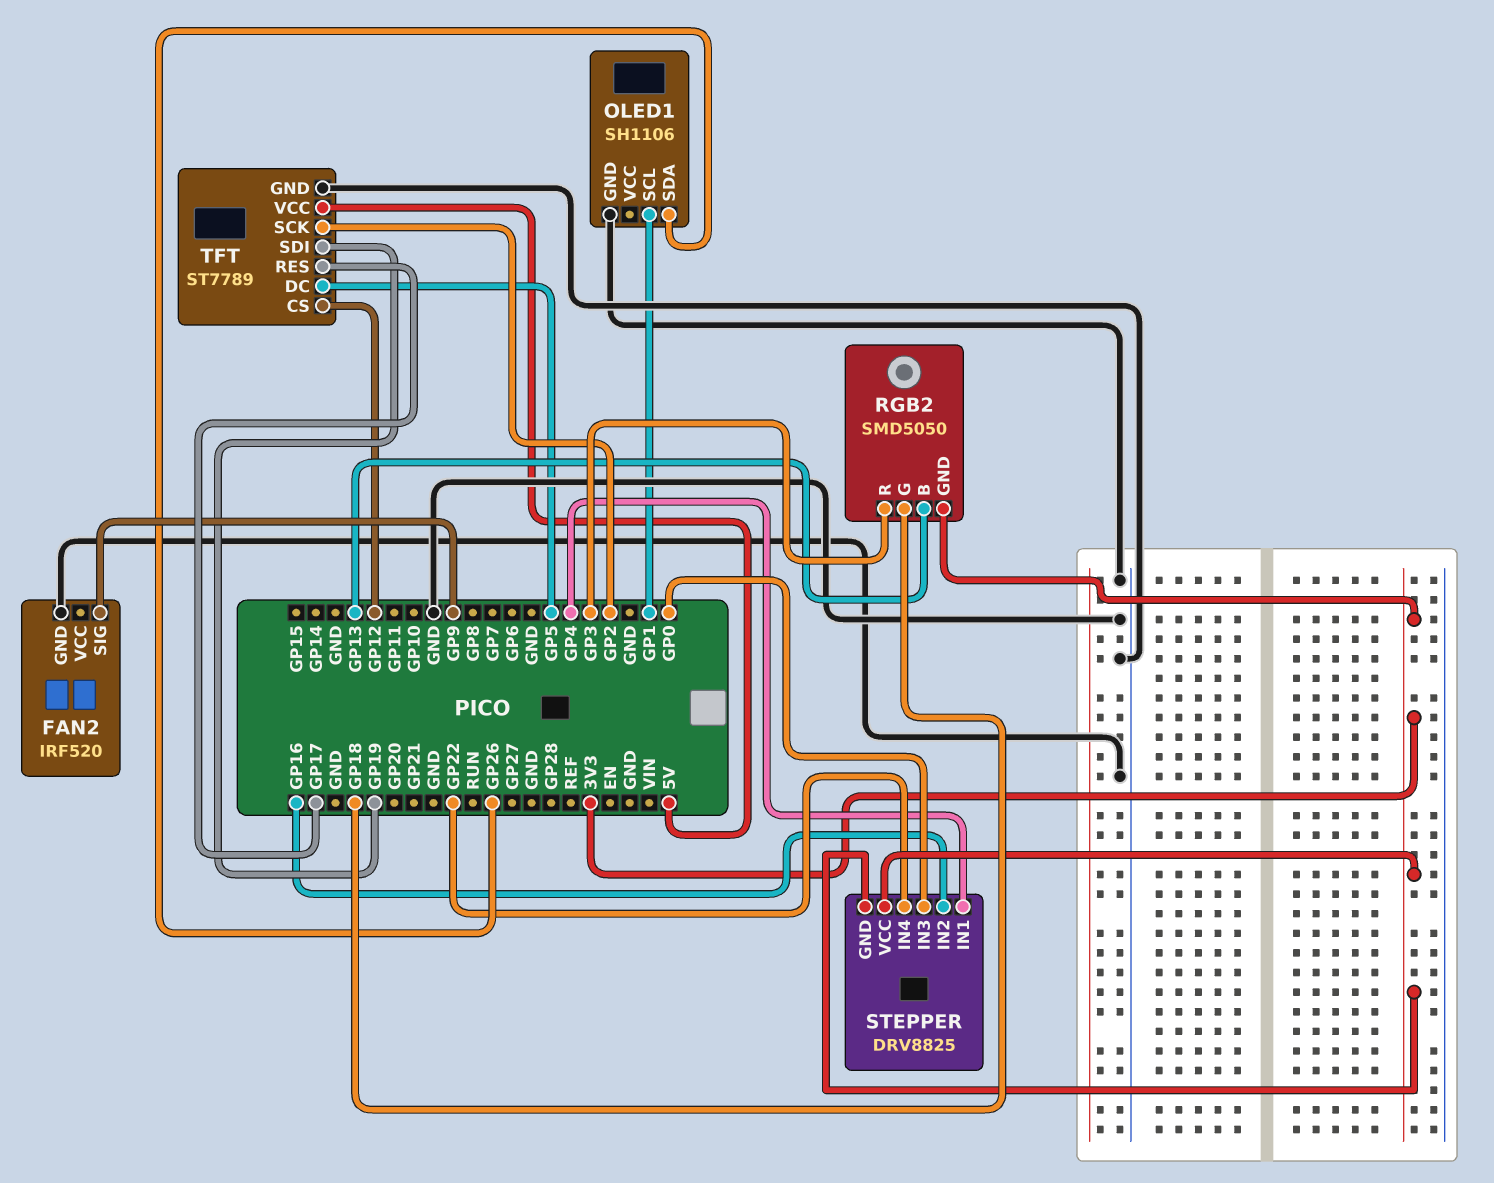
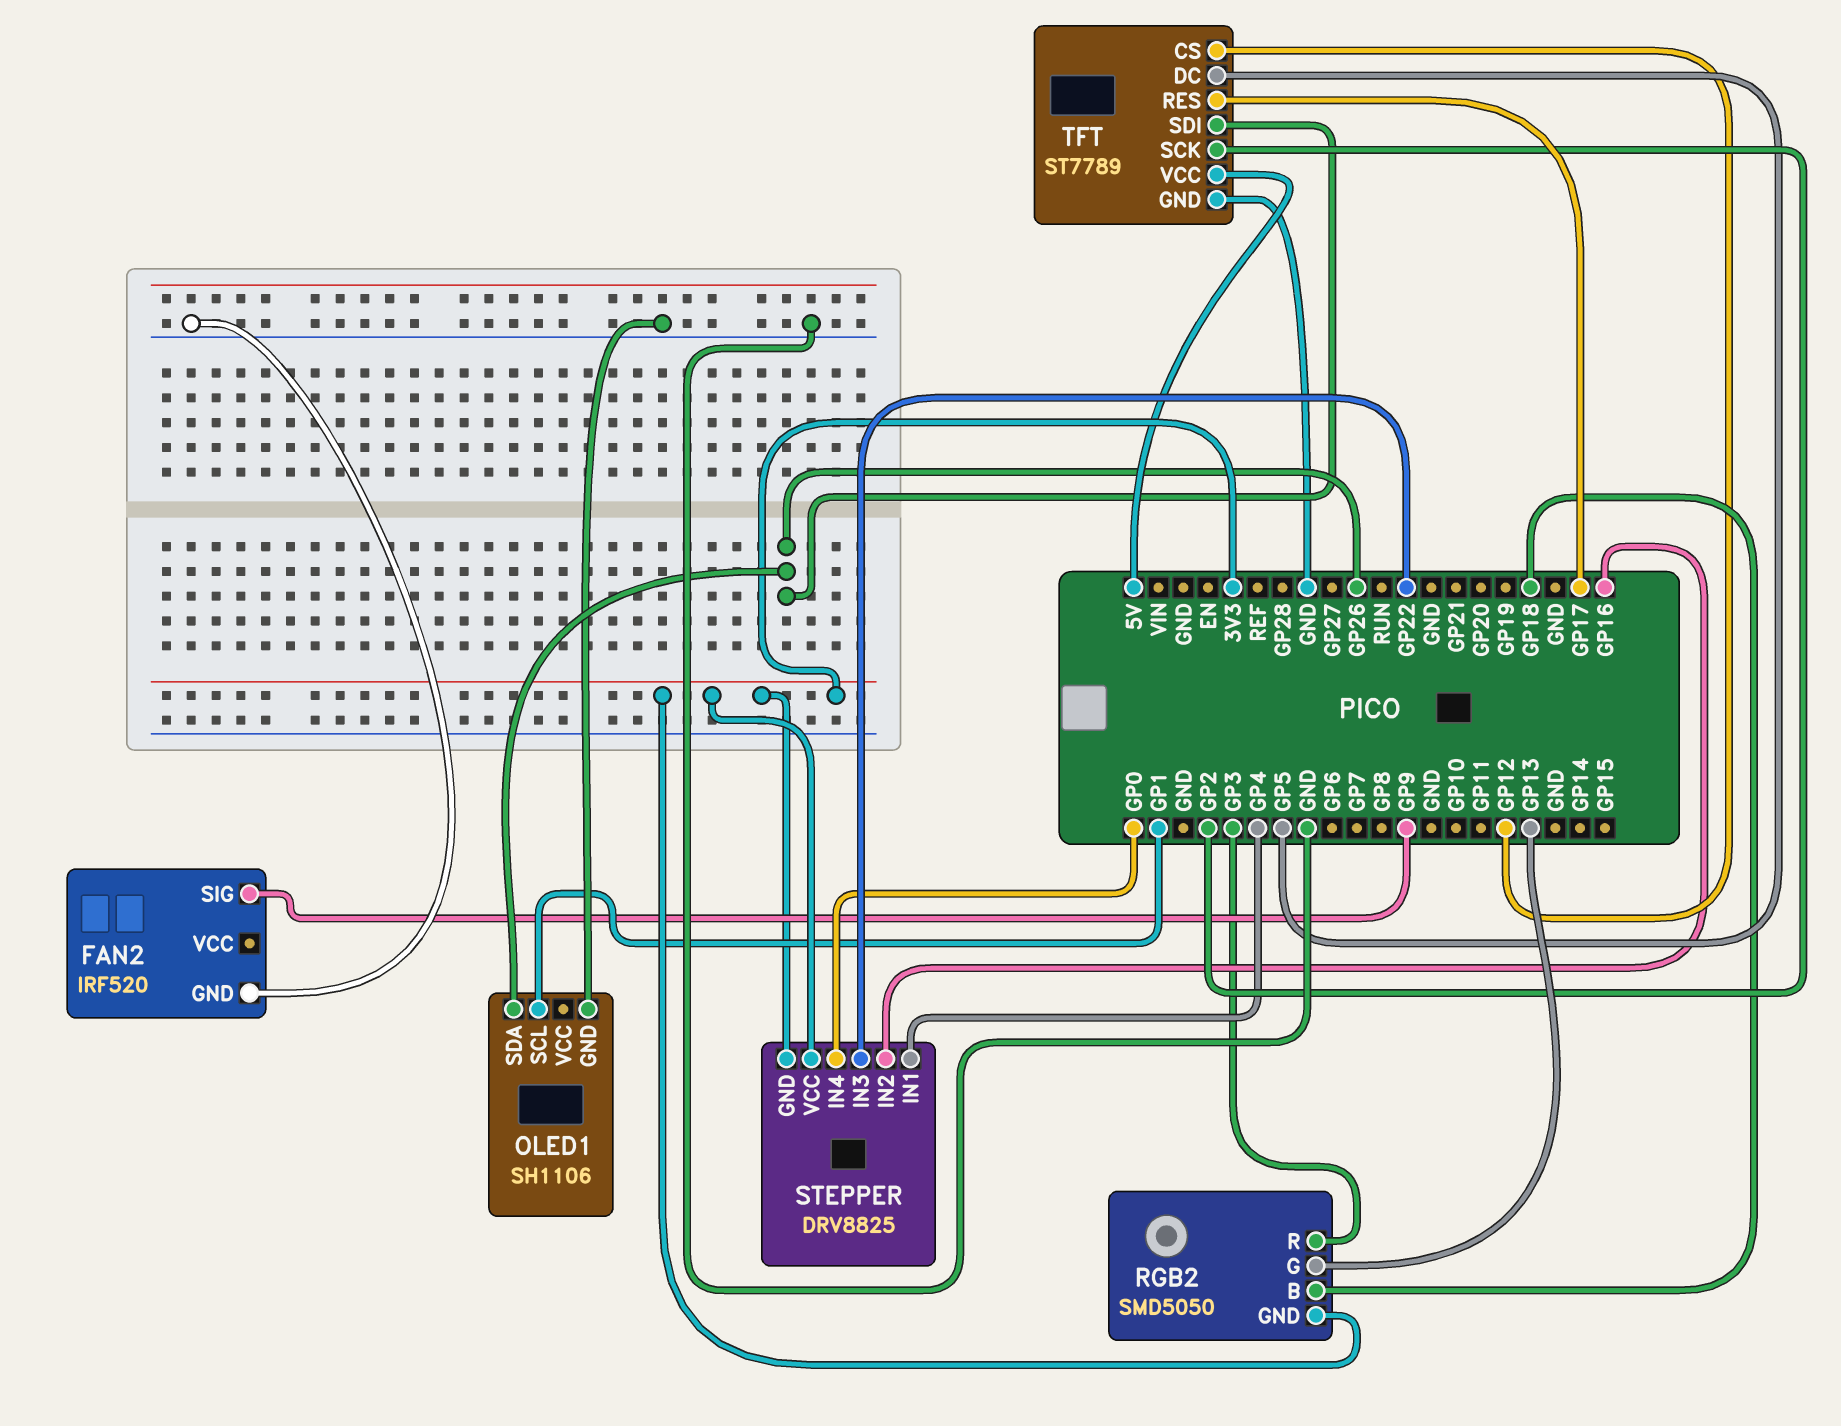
RGB2 pin B: GP13 -> GP18
RGB2 pin G: GP18 -> GP13
STEPPER pin IN3: GP0 -> GP22
STEPPER pin IN4: GP22 -> GP0
TFT pin SDI: GP19 -> GP26

